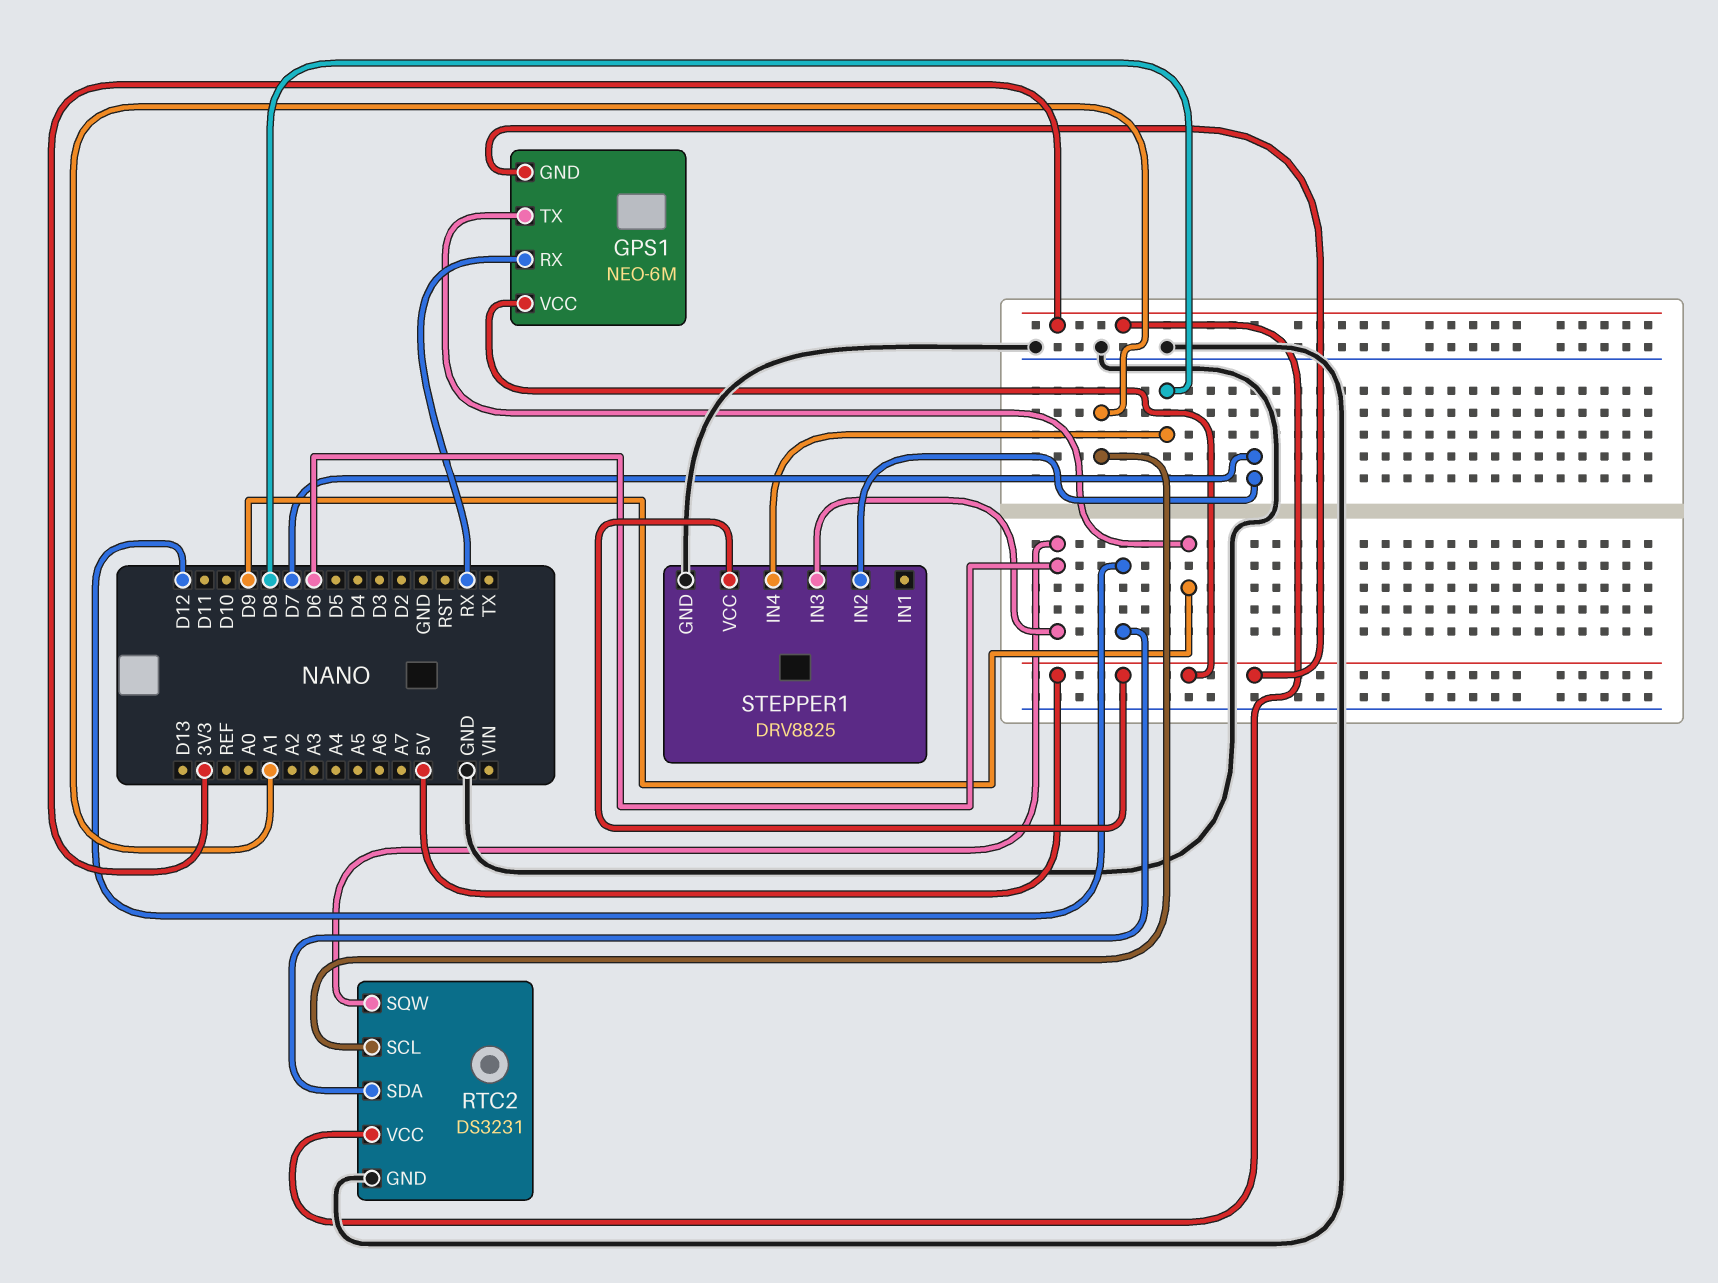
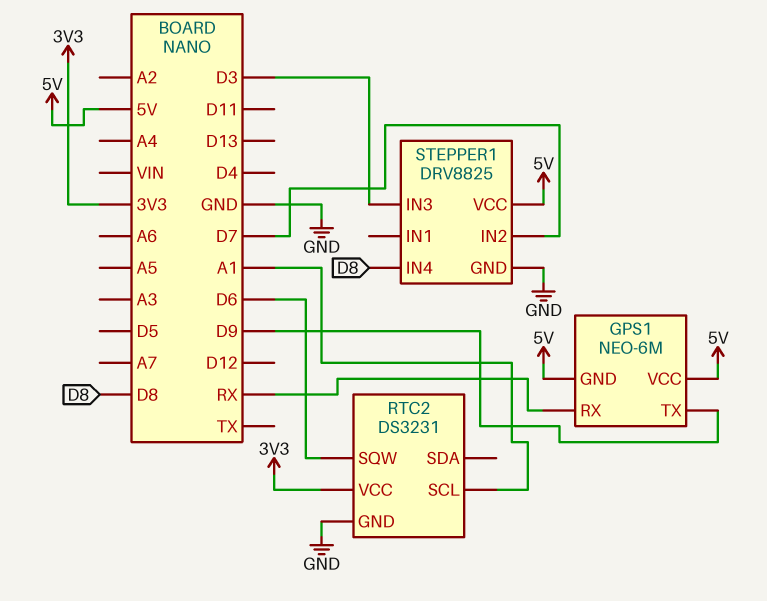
RTC2 pin SDA: D12 -> none
STEPPER1 pin IN3: D6 -> D3

